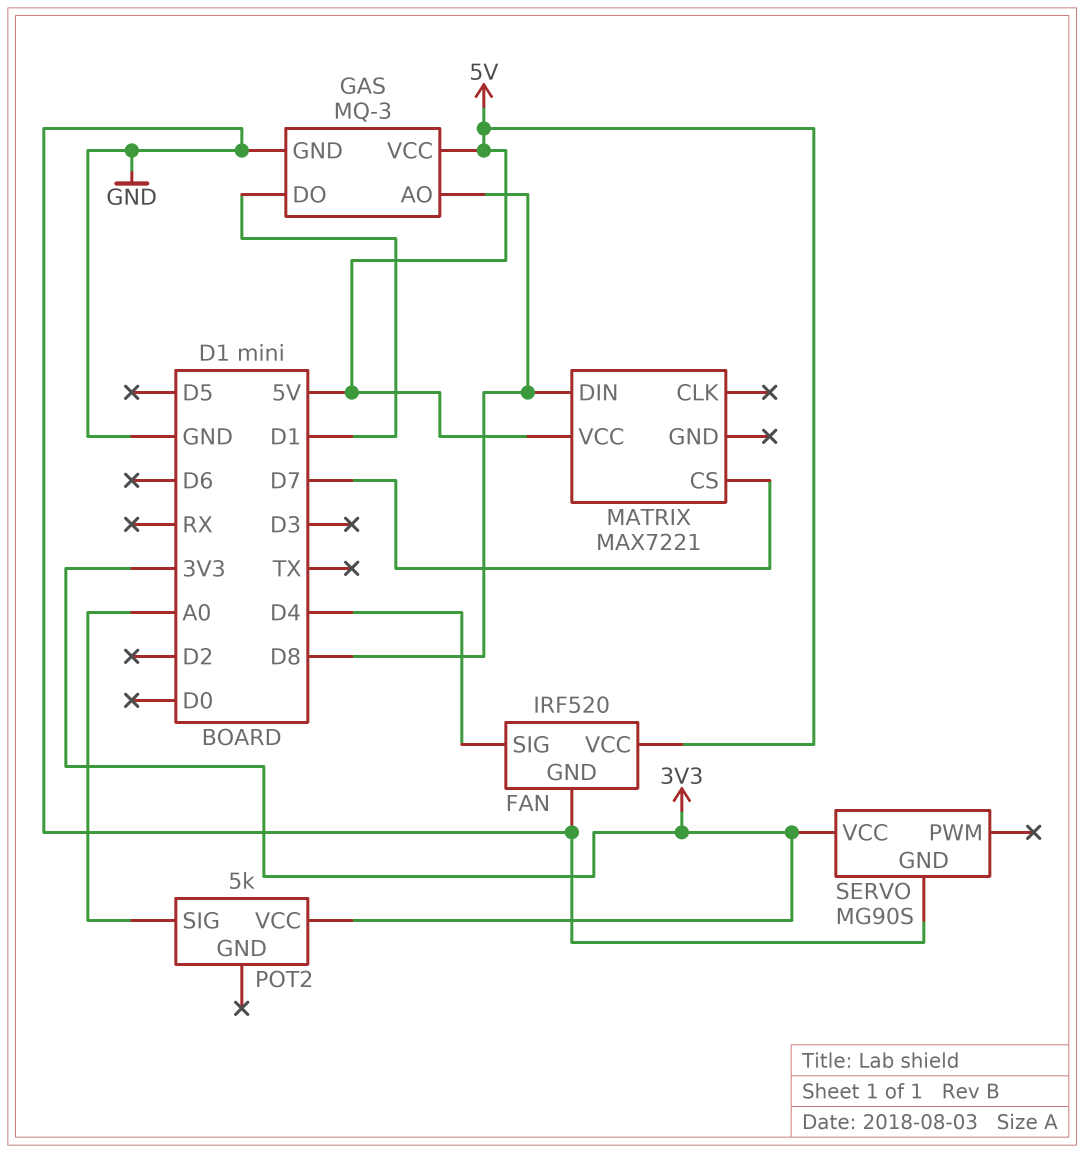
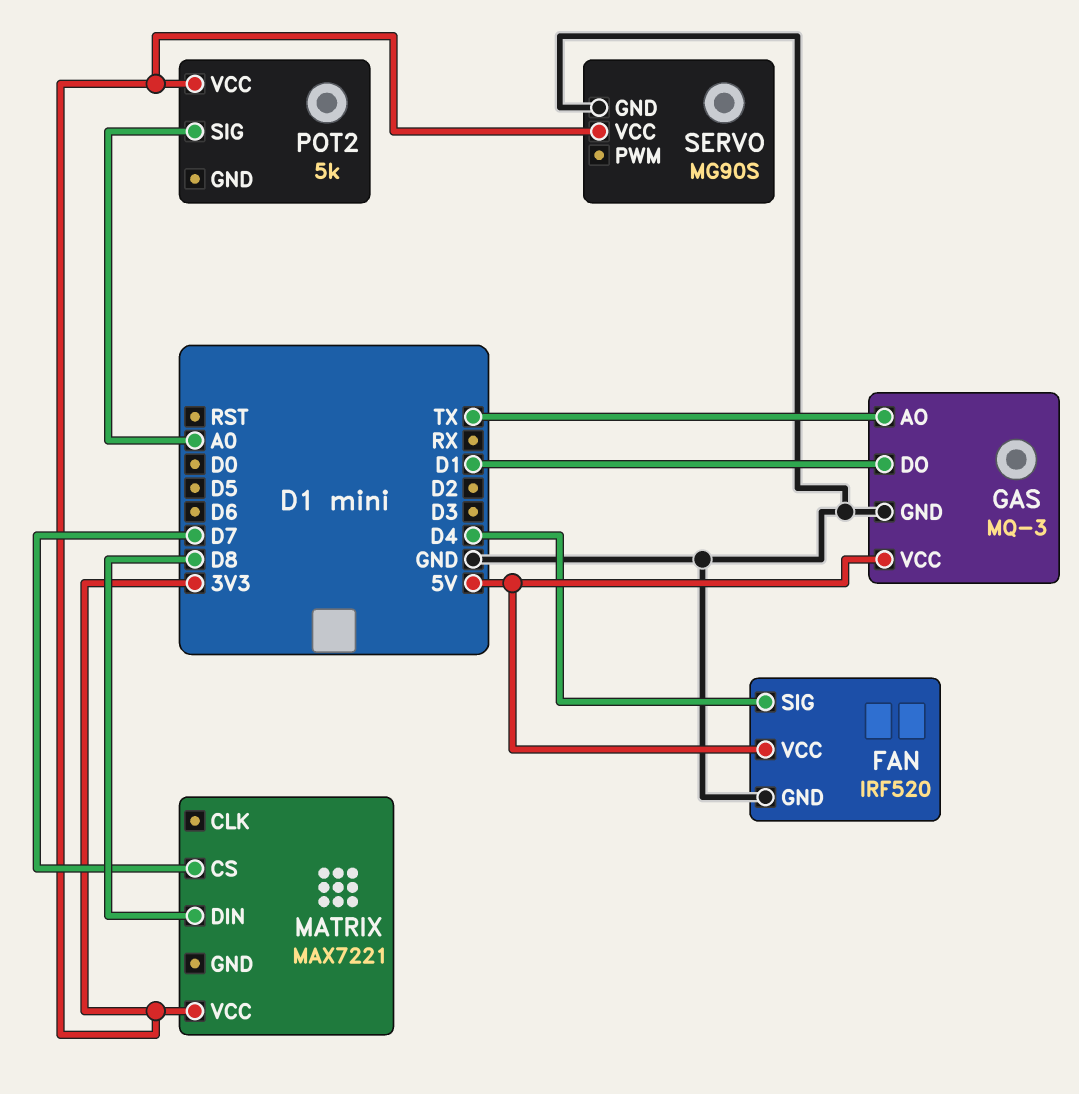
GAS pin AO: D8 -> TX
MATRIX pin VCC: 5V -> 3V3

